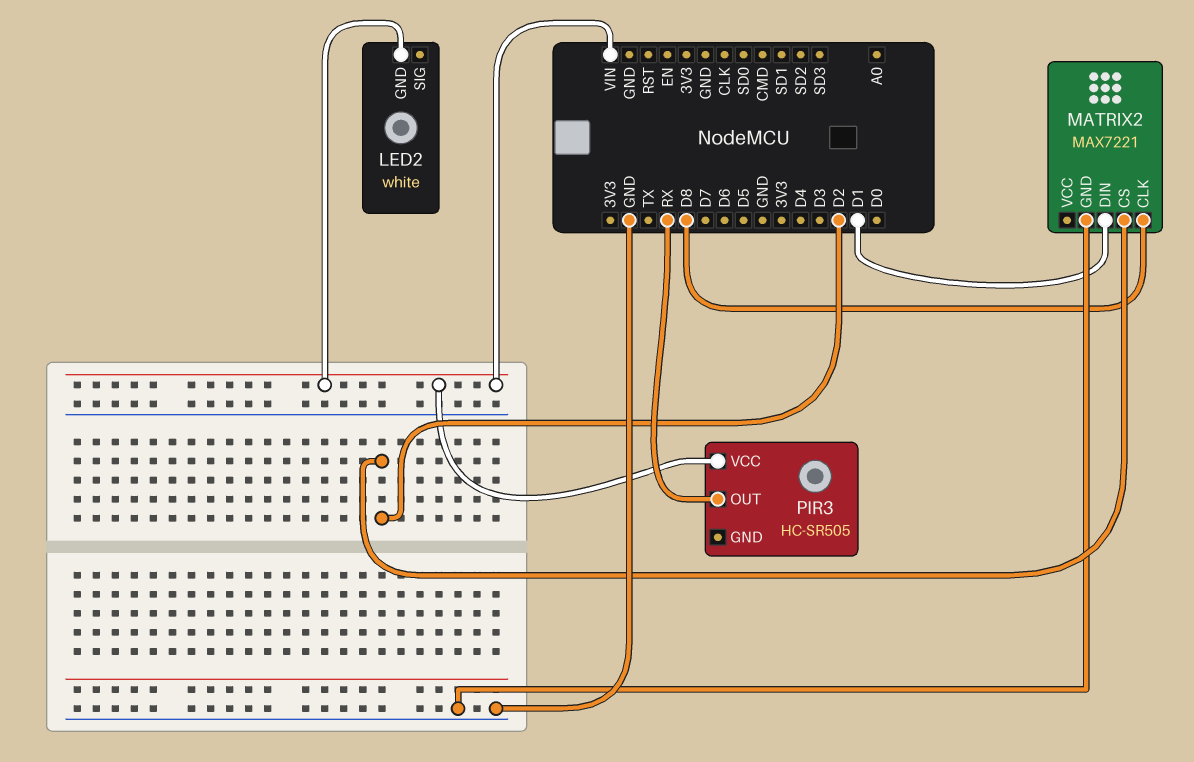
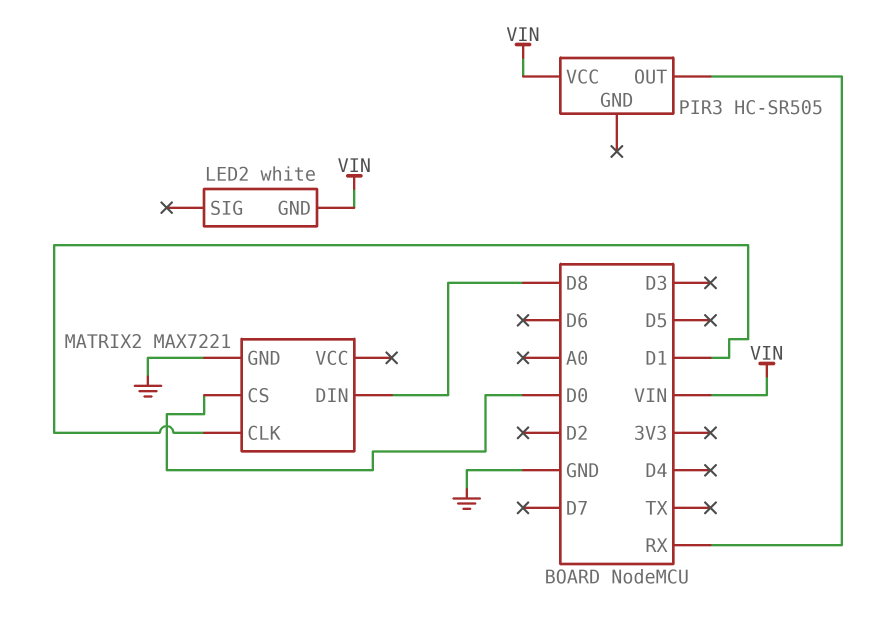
MATRIX2 pin CLK: D8 -> D1
MATRIX2 pin CS: D2 -> D0
MATRIX2 pin DIN: D1 -> D8

